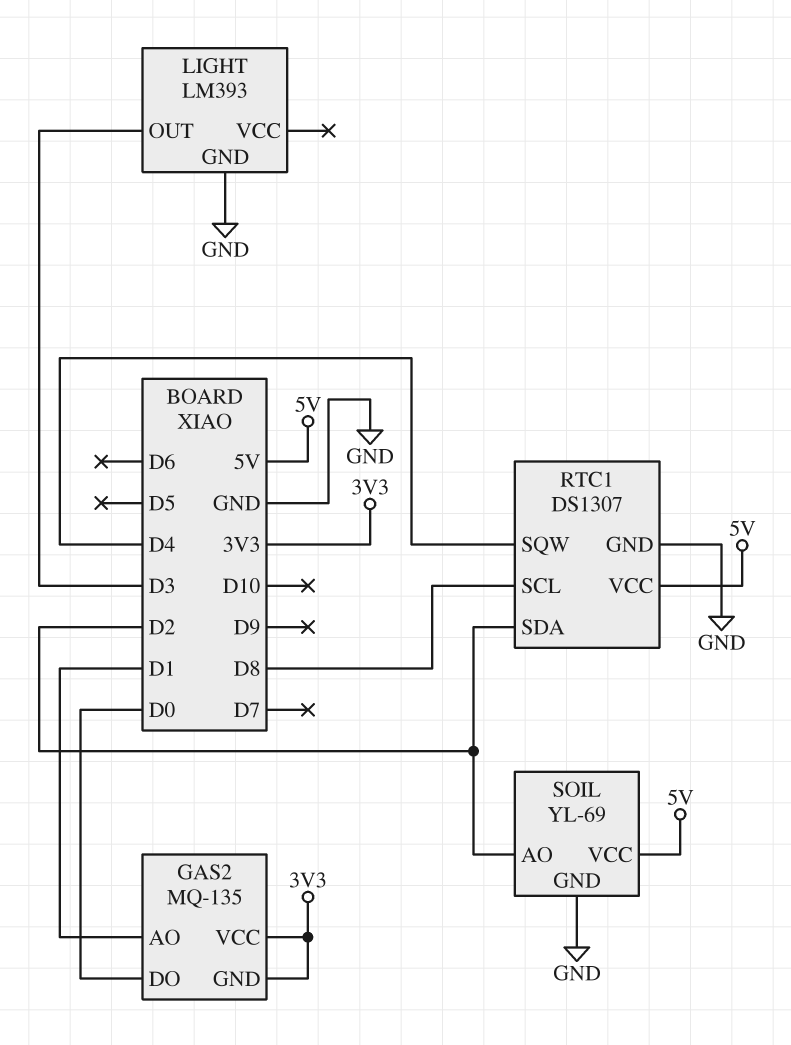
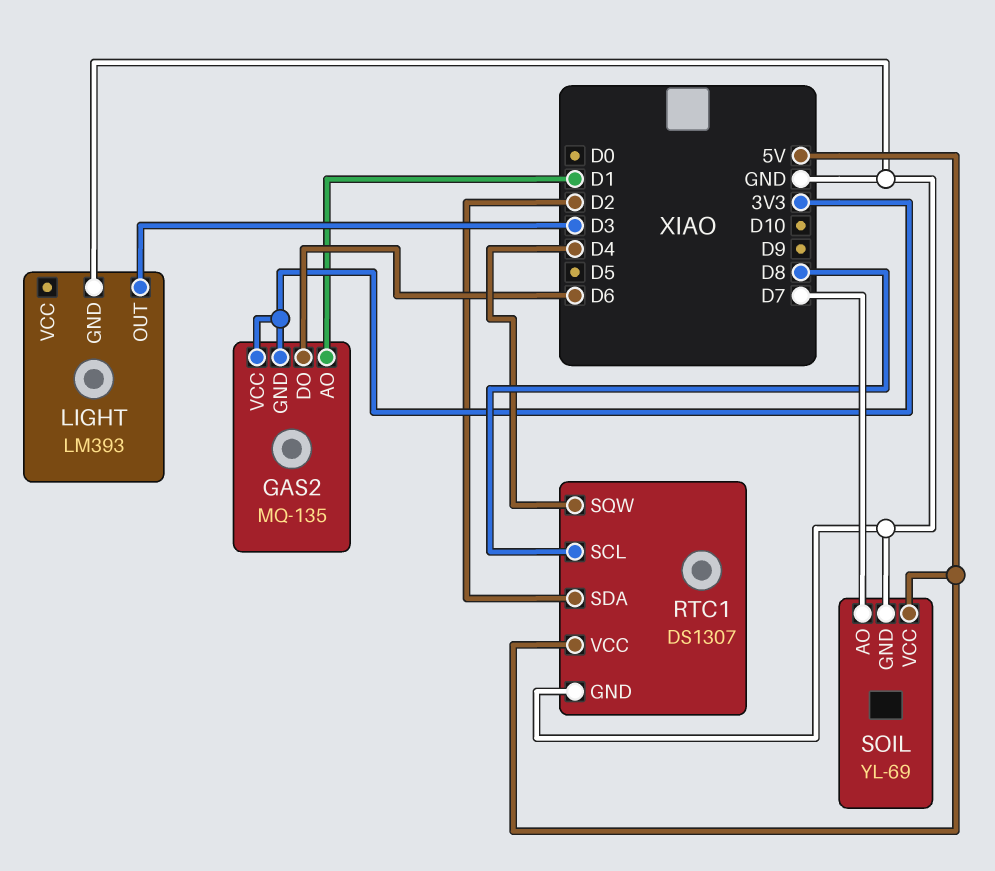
GAS2 pin DO: D0 -> D6
SOIL pin AO: D2 -> D7

